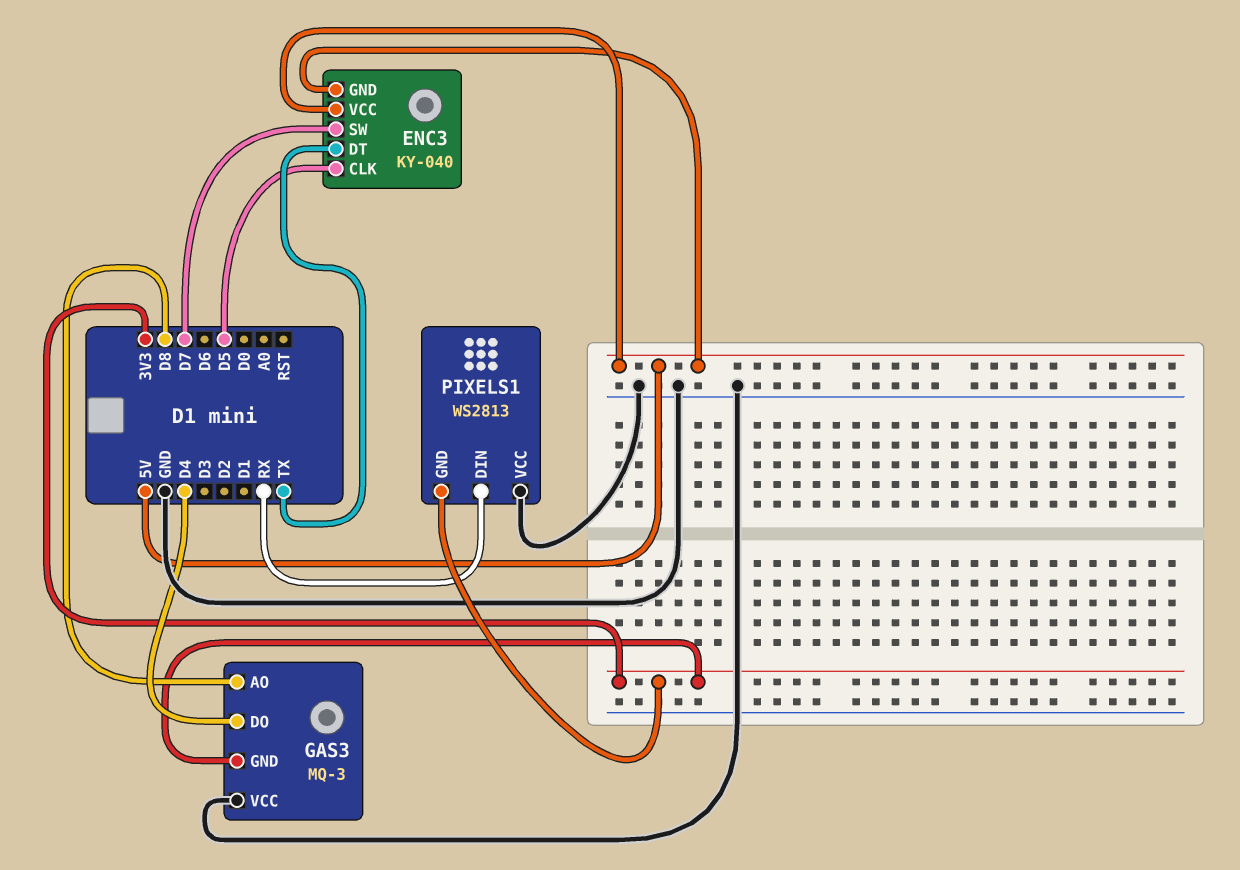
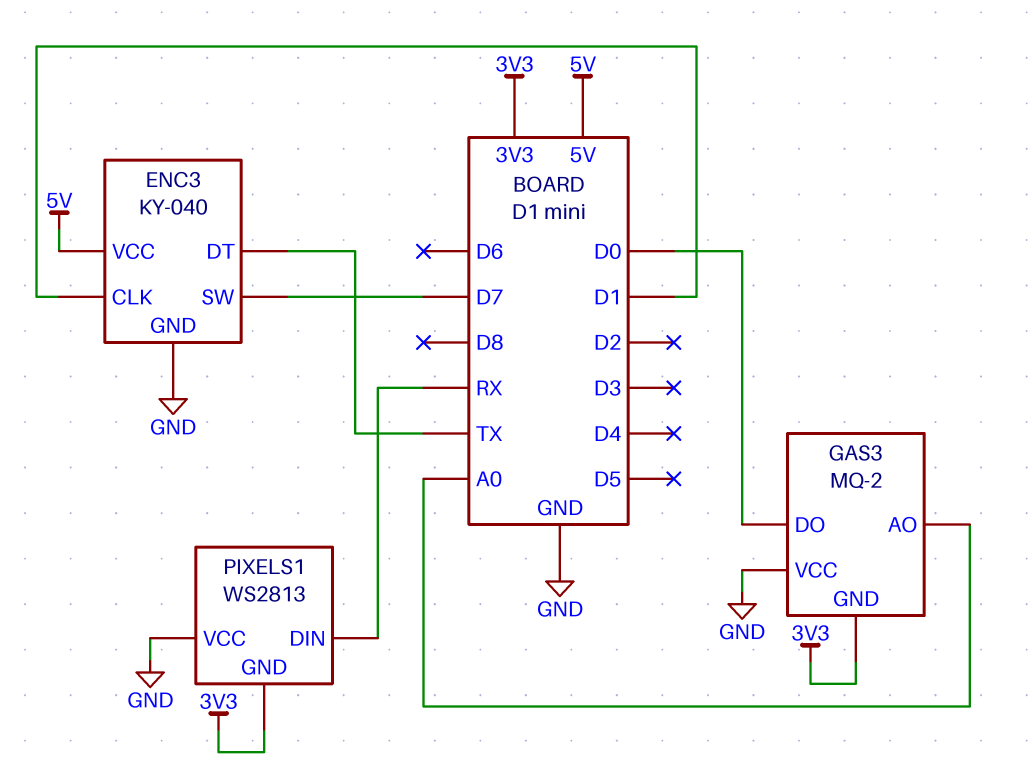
ENC3 pin CLK: D5 -> D1
ENC3 pin GND: 5V -> GND
GAS3: MQ-3 -> MQ-2
GAS3 pin AO: D8 -> A0
GAS3 pin DO: D4 -> D0

